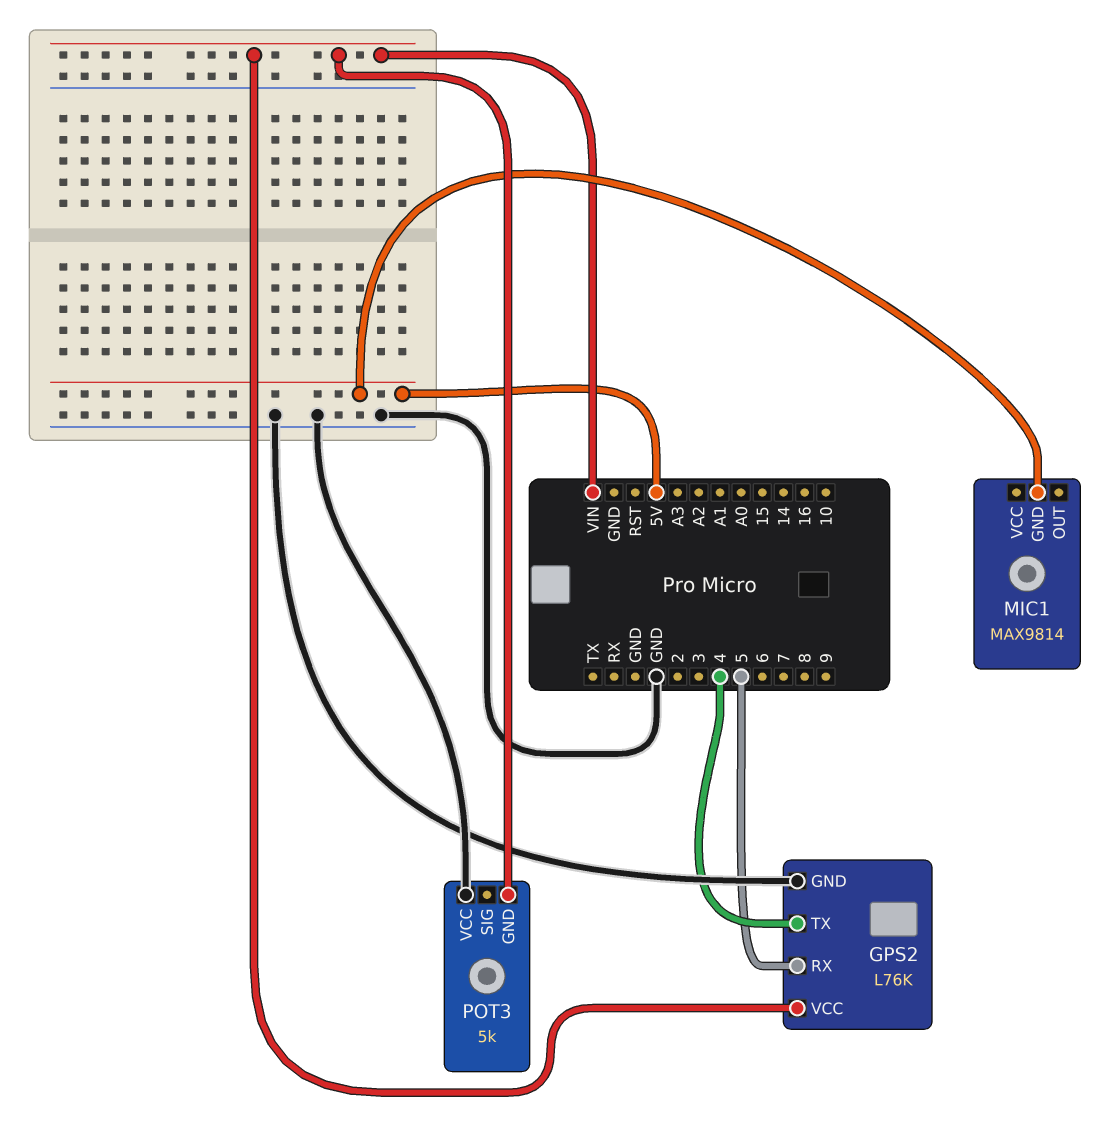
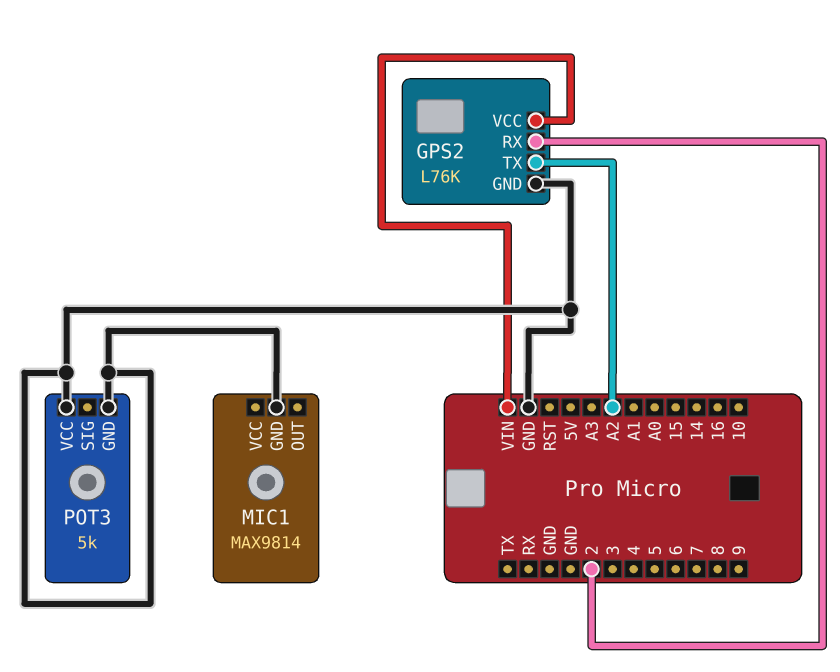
GPS2 pin RX: 5 -> 2
GPS2 pin TX: 4 -> A2
MIC1 pin GND: 5V -> GND
POT3 pin GND: VIN -> GND

